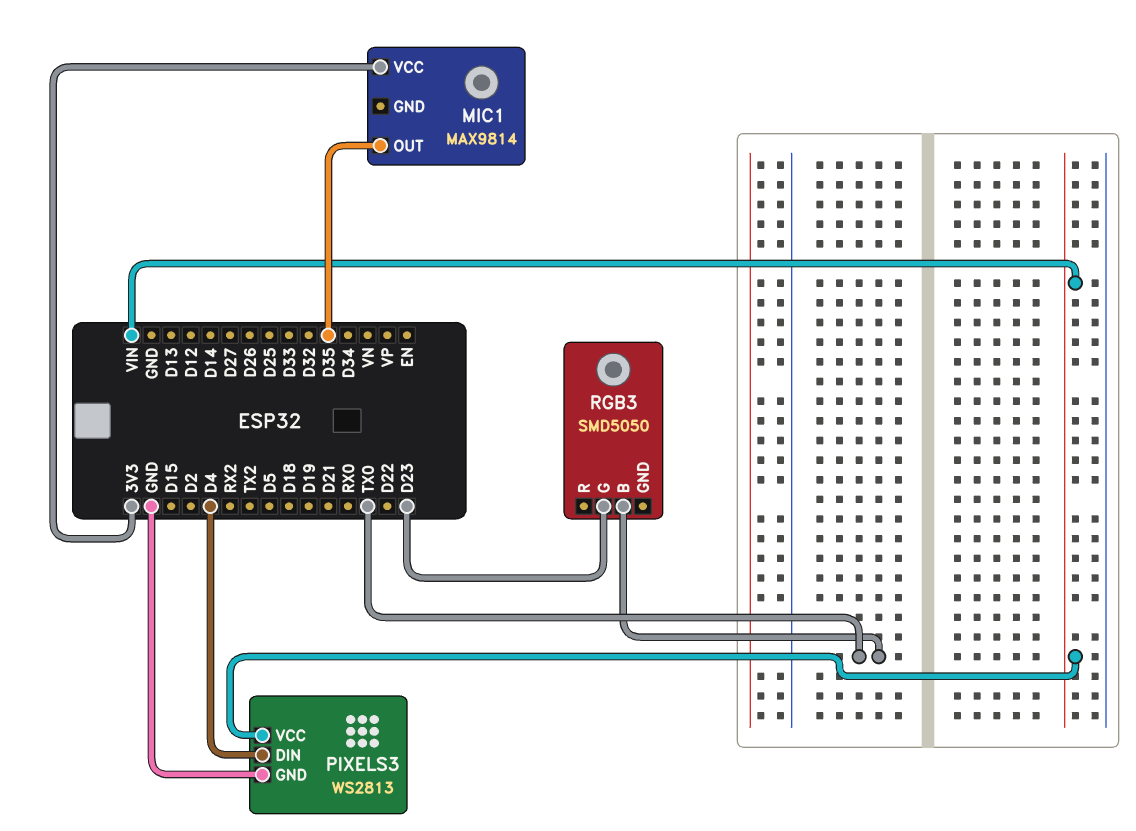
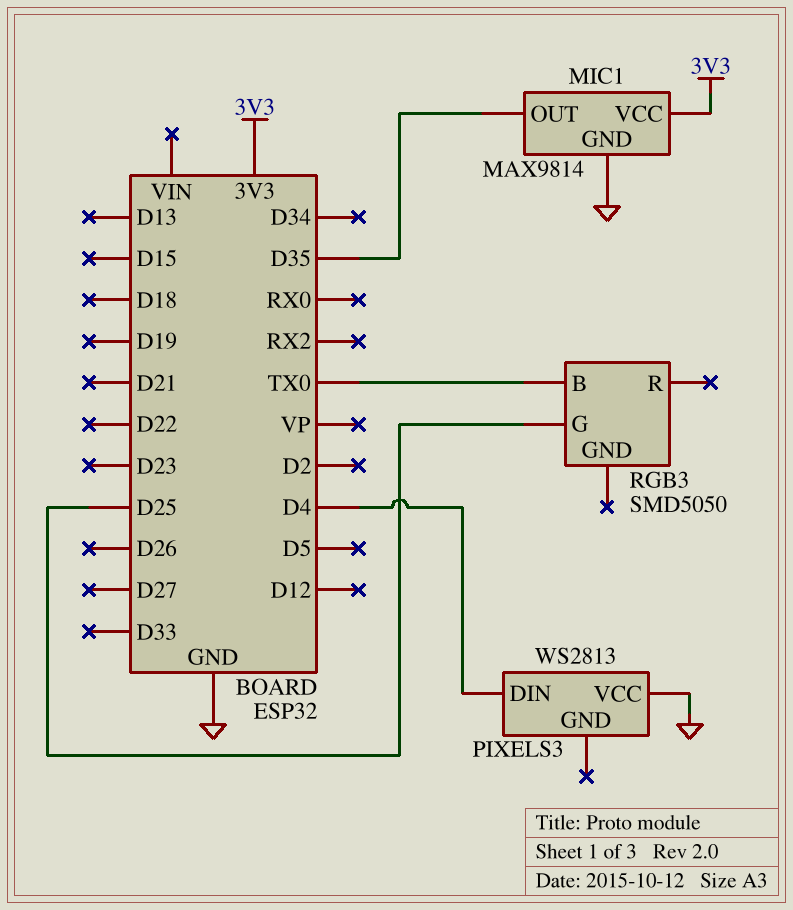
MIC1 pin GND: none -> GND
PIXELS3 pin GND: GND -> none
PIXELS3 pin VCC: VIN -> GND
RGB3 pin G: D23 -> D25

